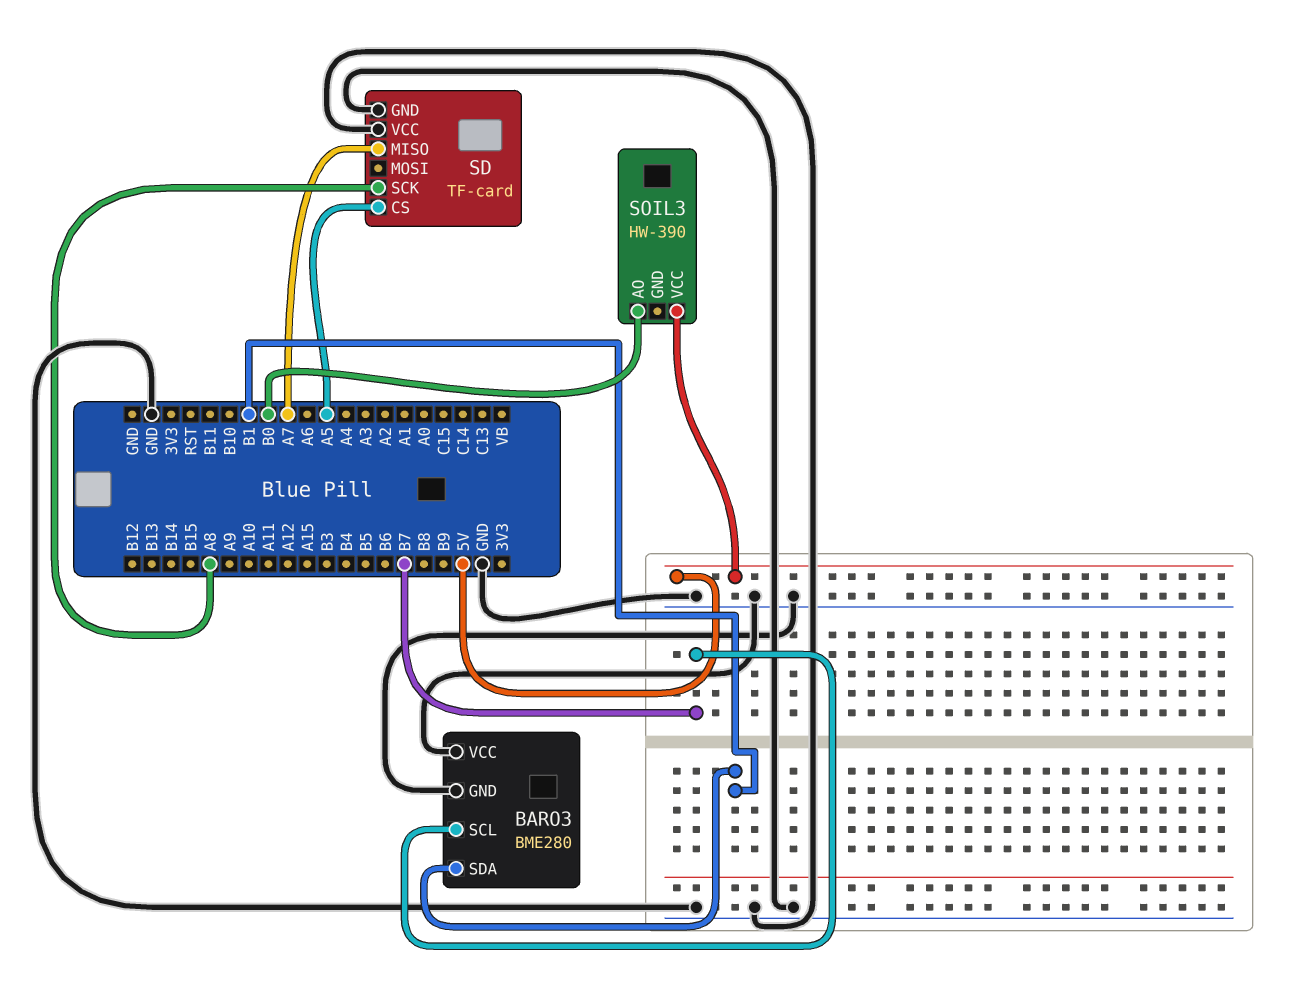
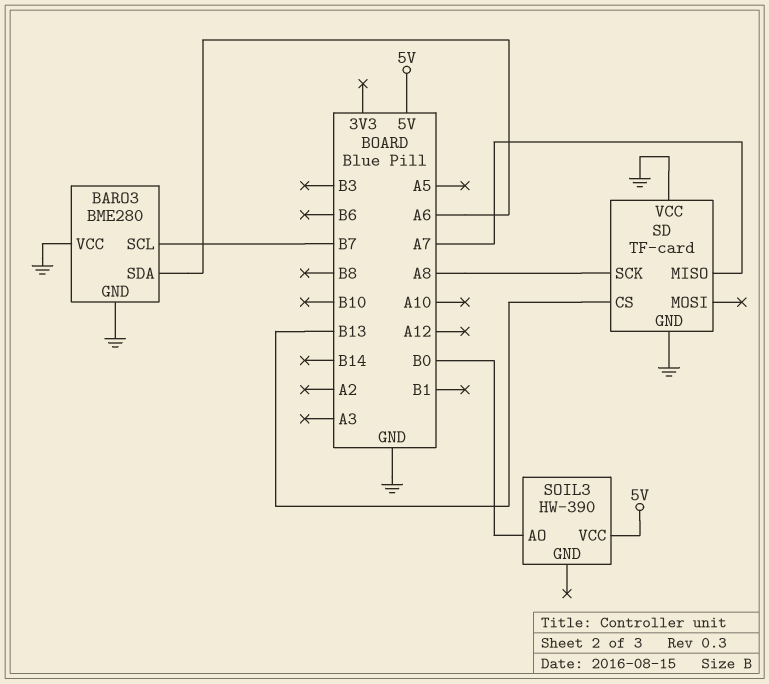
BARO3 pin SDA: B1 -> A6
SD pin CS: A5 -> B13

